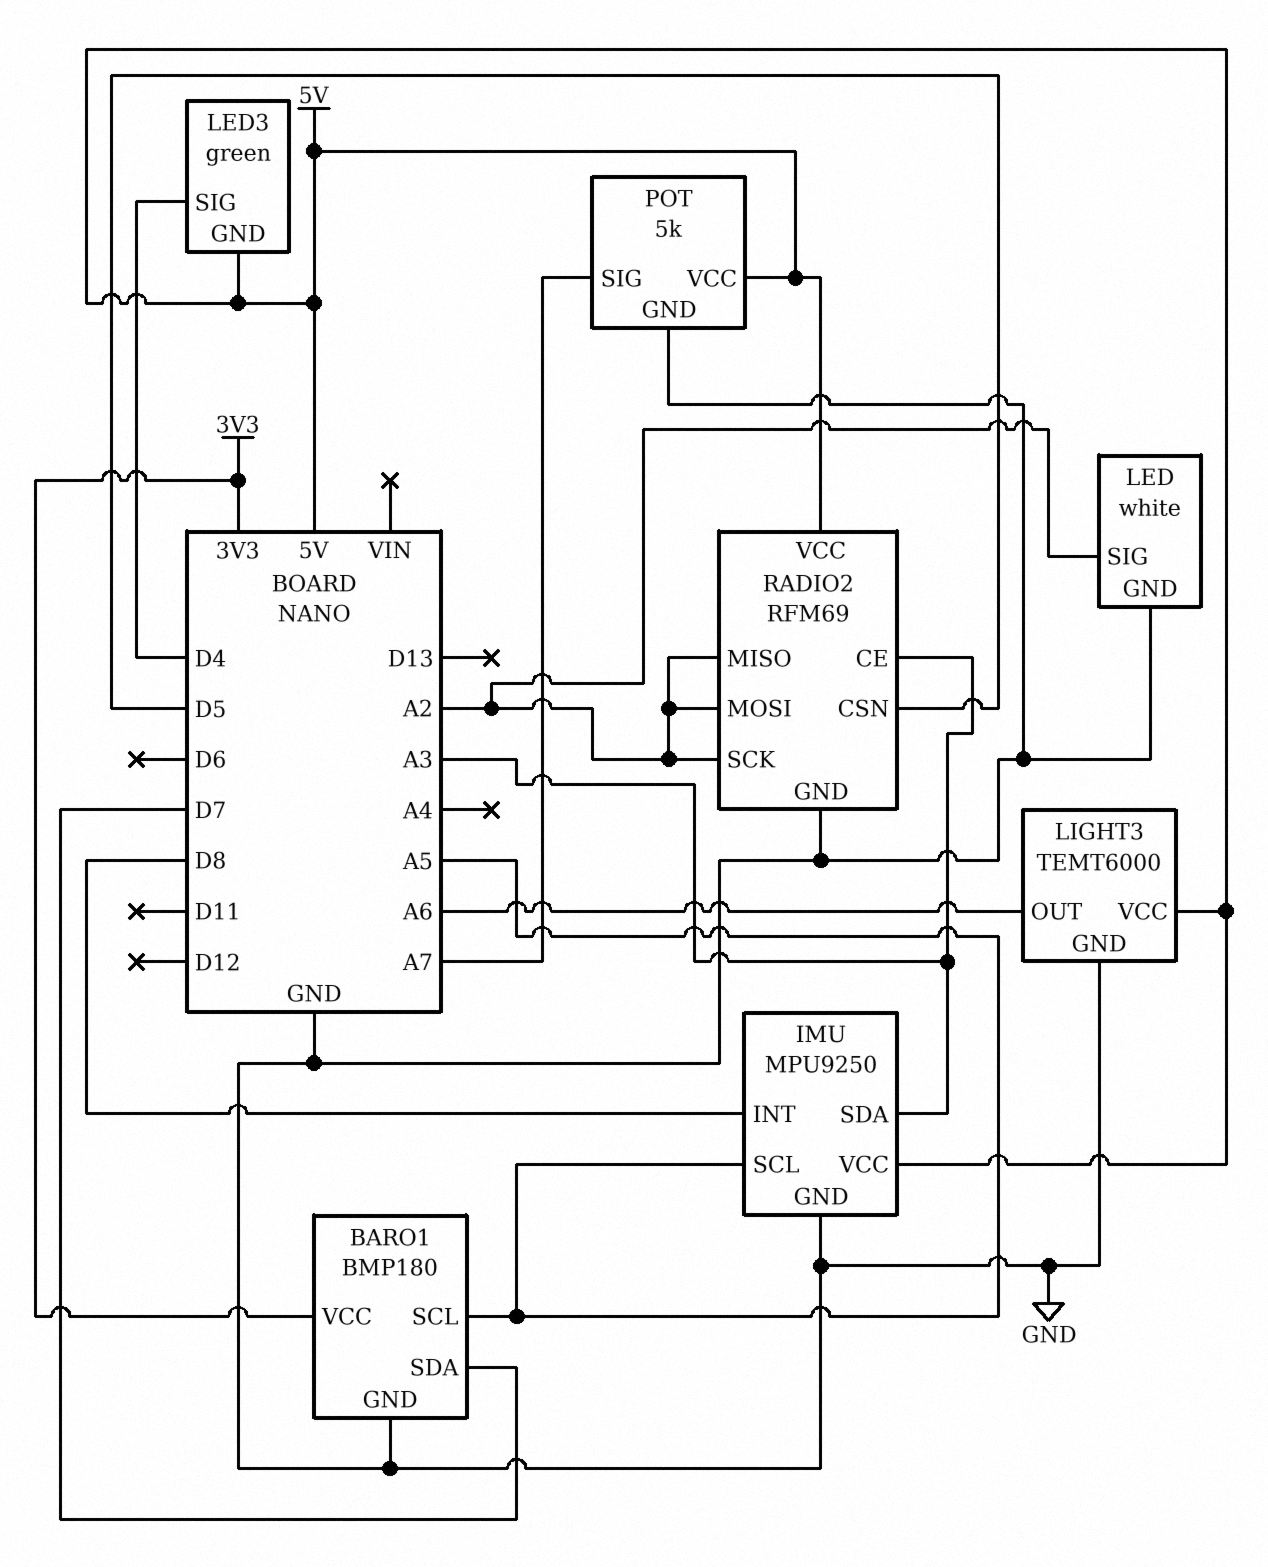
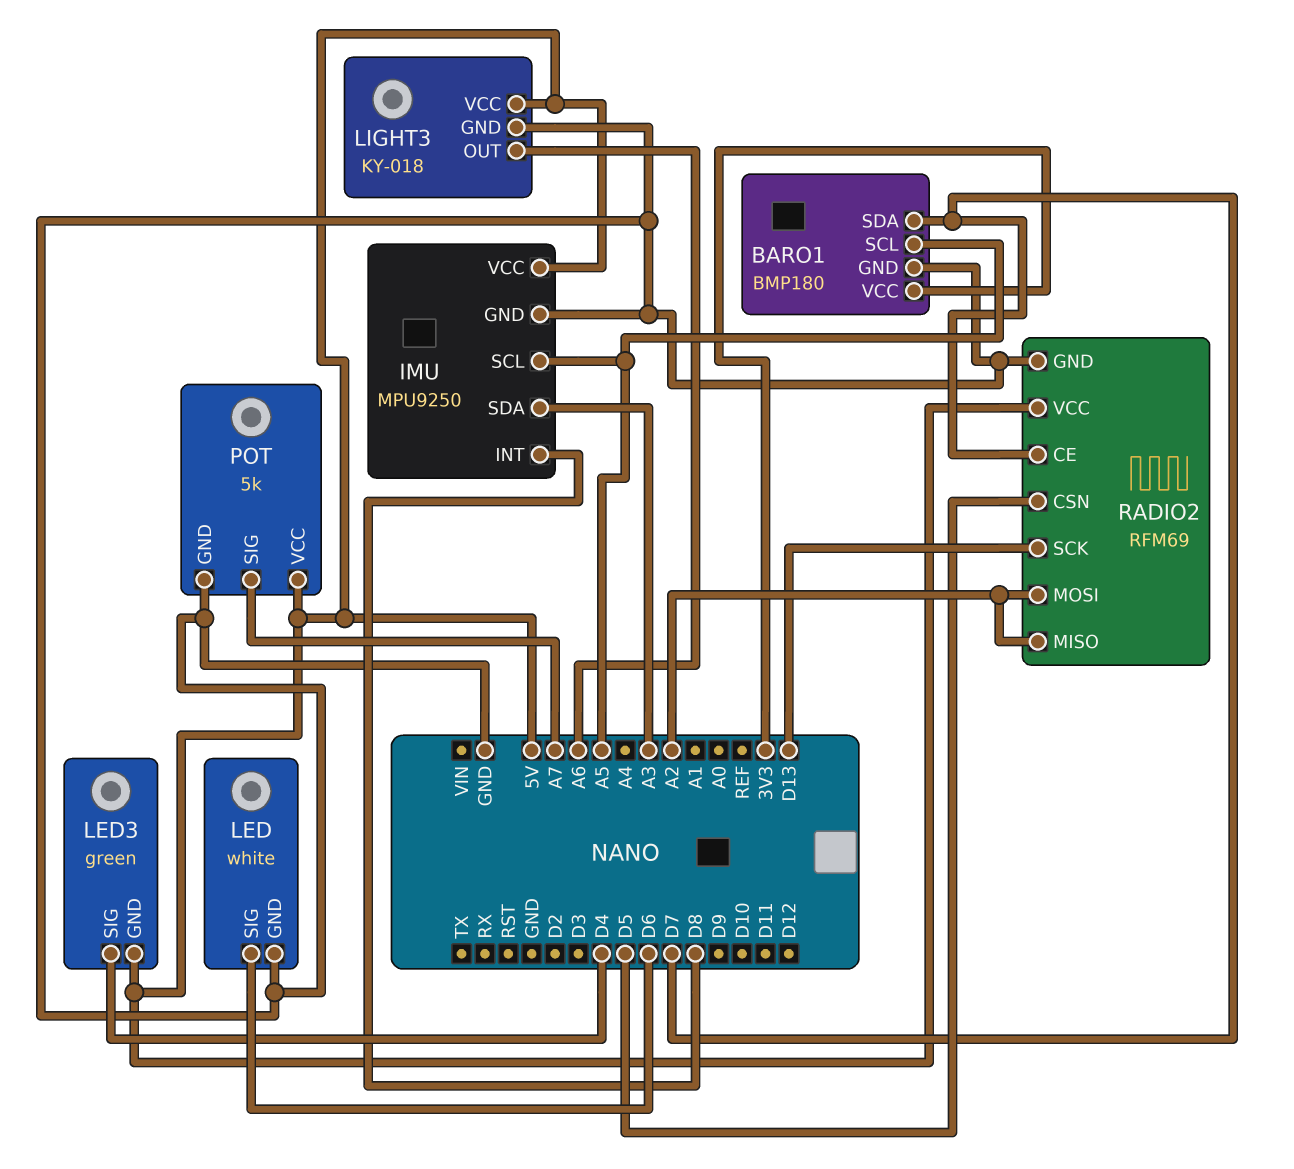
LED pin SIG: A2 -> D6
LIGHT3: TEMT6000 -> KY-018
RADIO2 pin CE: A3 -> D7
RADIO2 pin SCK: A2 -> D13

